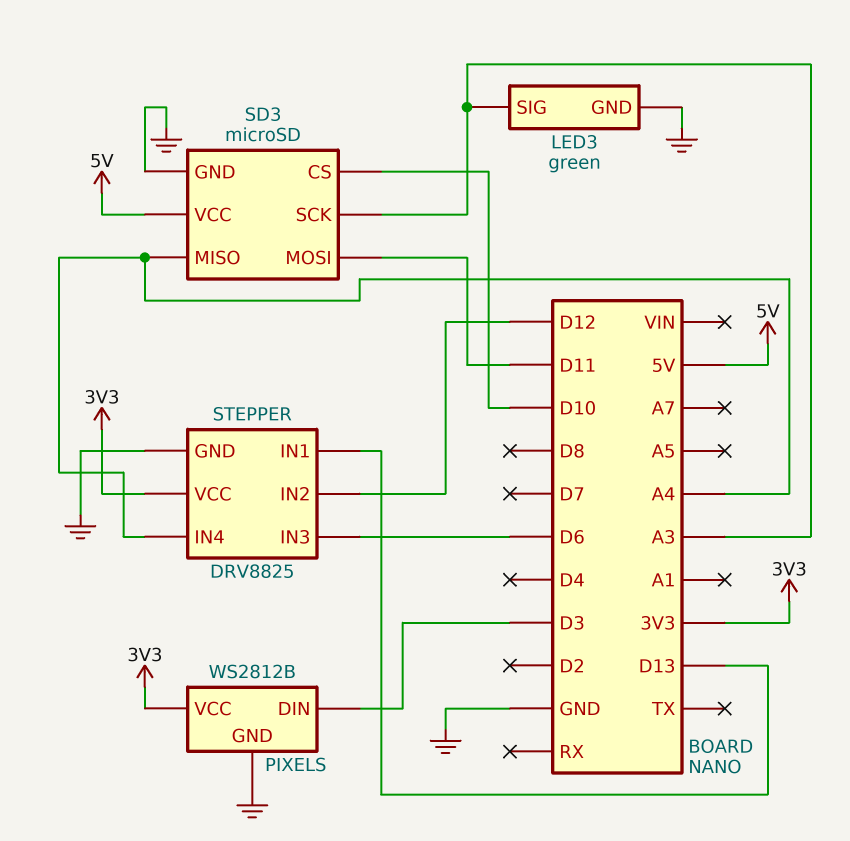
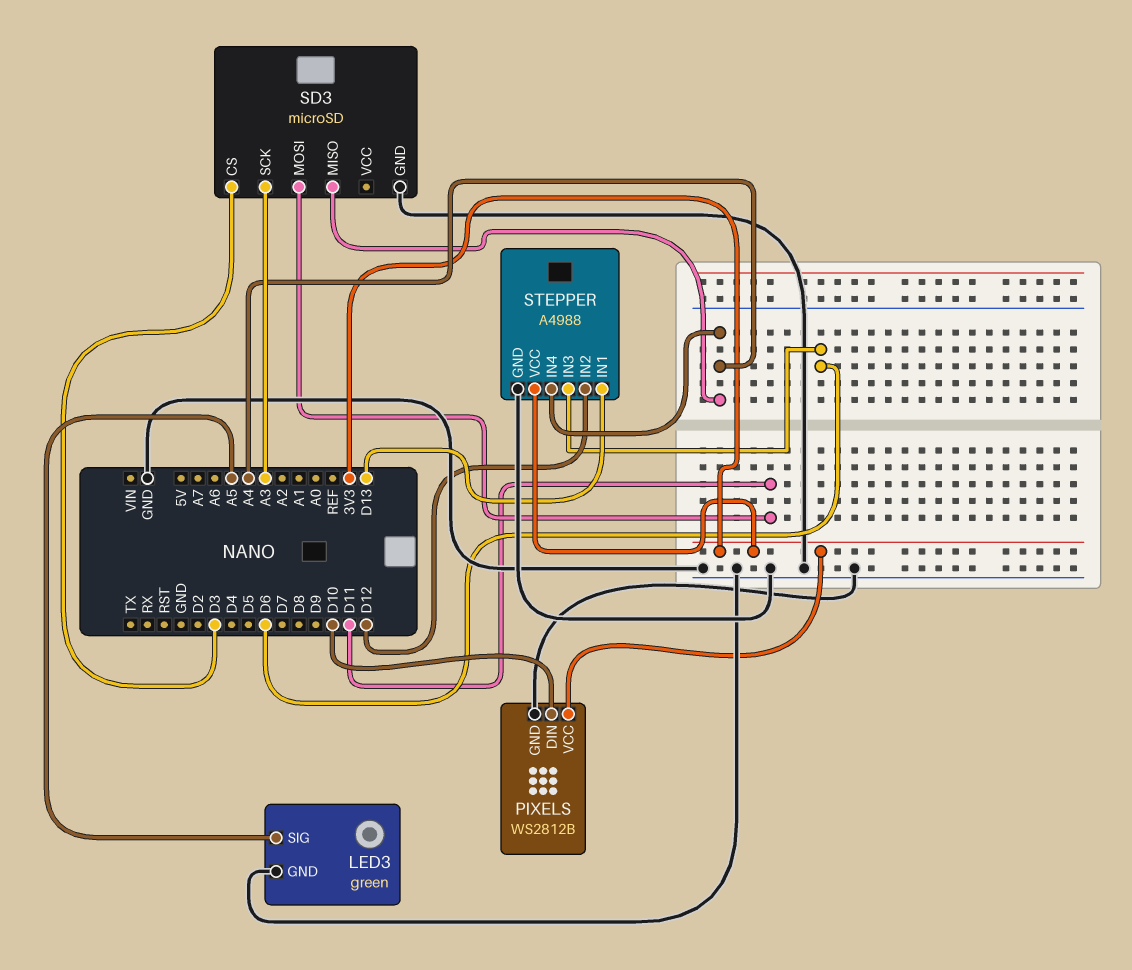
LED3 pin SIG: A3 -> A5
PIXELS pin DIN: D3 -> D10
SD3 pin CS: D10 -> D3
SD3 pin VCC: 5V -> none
STEPPER: DRV8825 -> A4988

